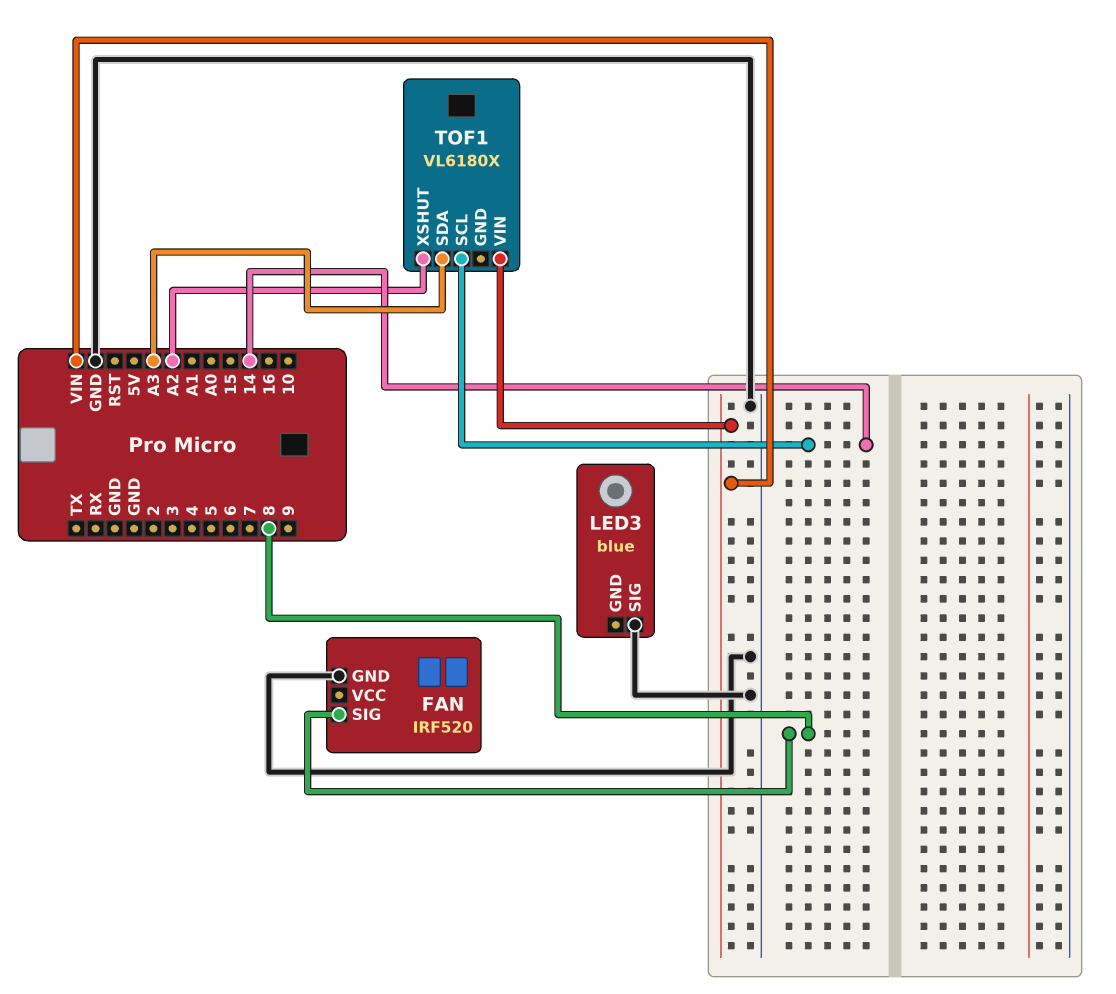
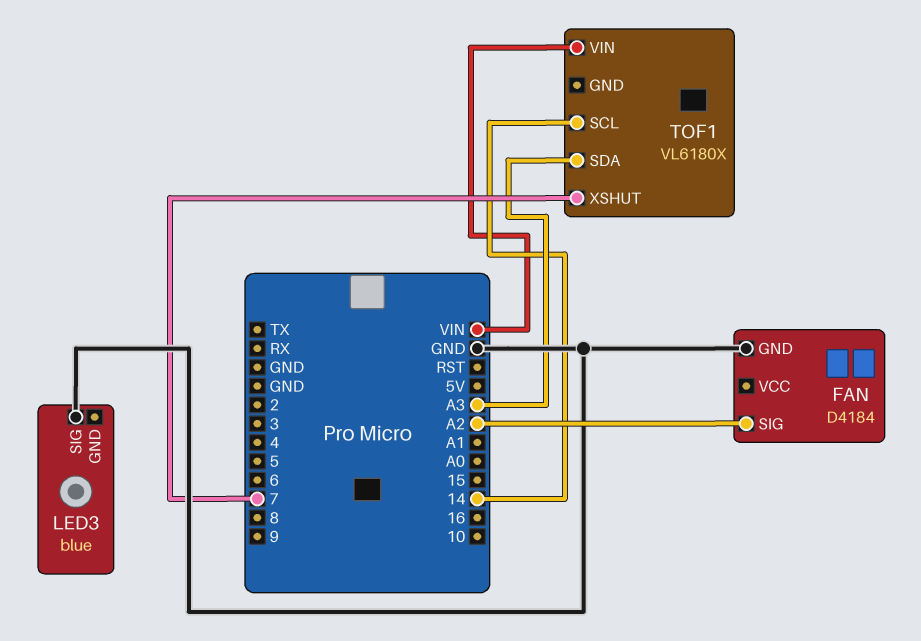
FAN: IRF520 -> D4184
FAN pin SIG: 8 -> A2
TOF1 pin XSHUT: A2 -> 7

